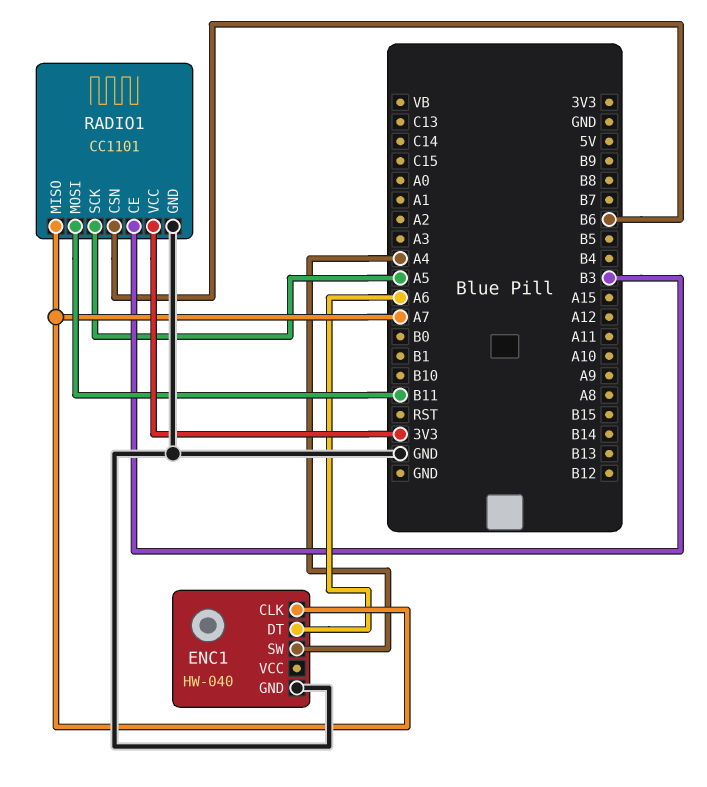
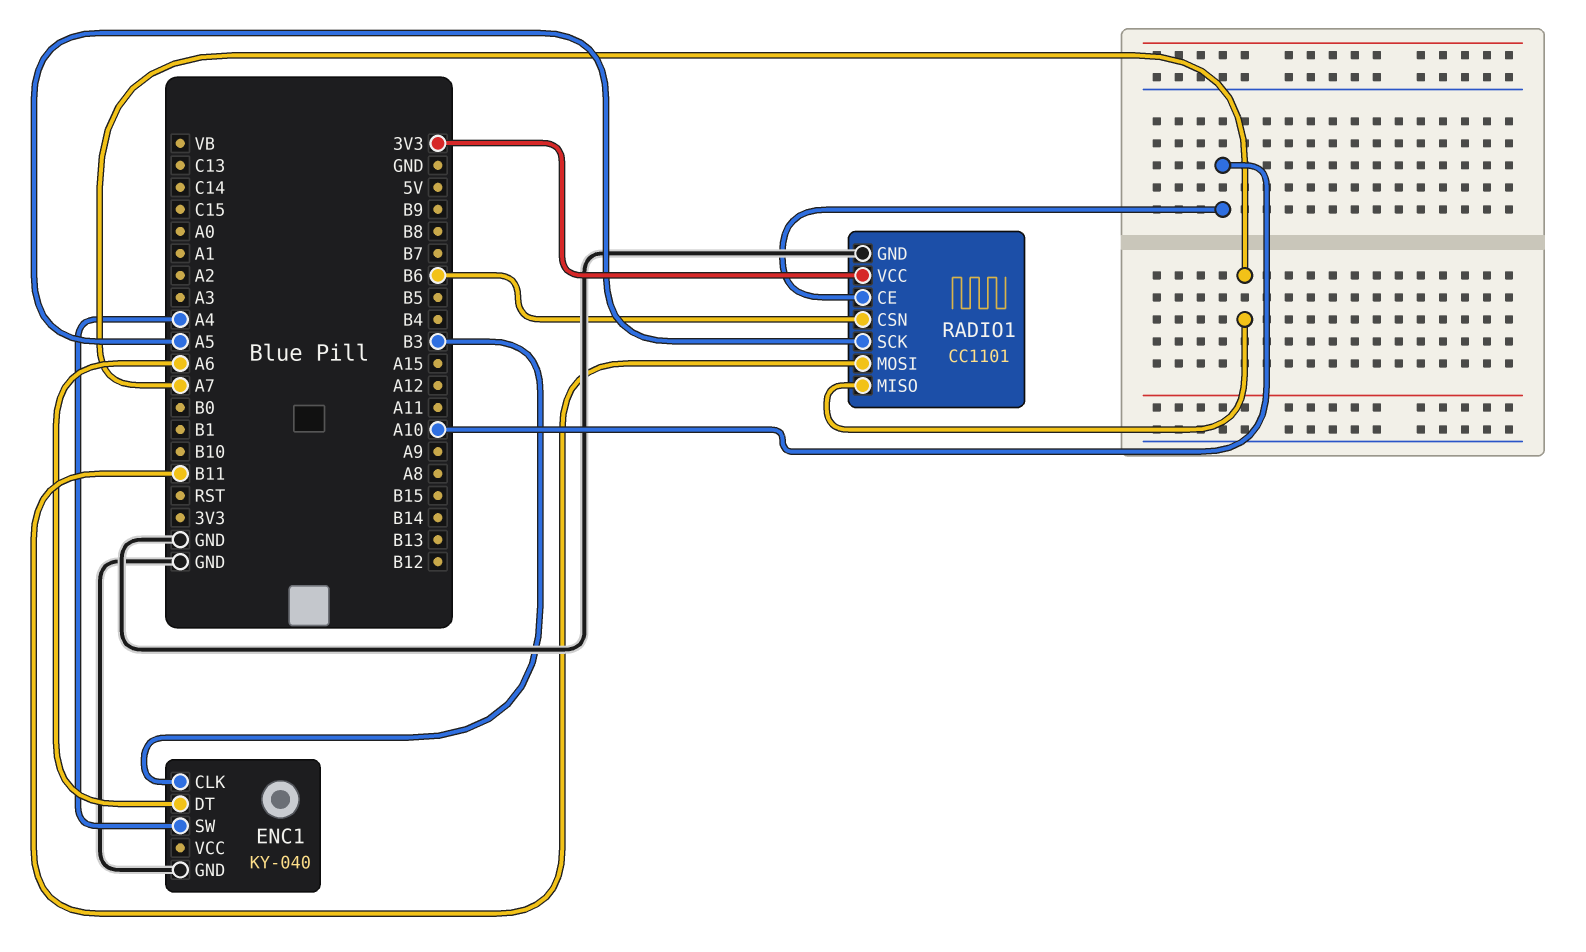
ENC1: HW-040 -> KY-040
ENC1 pin CLK: A7 -> B3
RADIO1 pin CE: B3 -> A10

